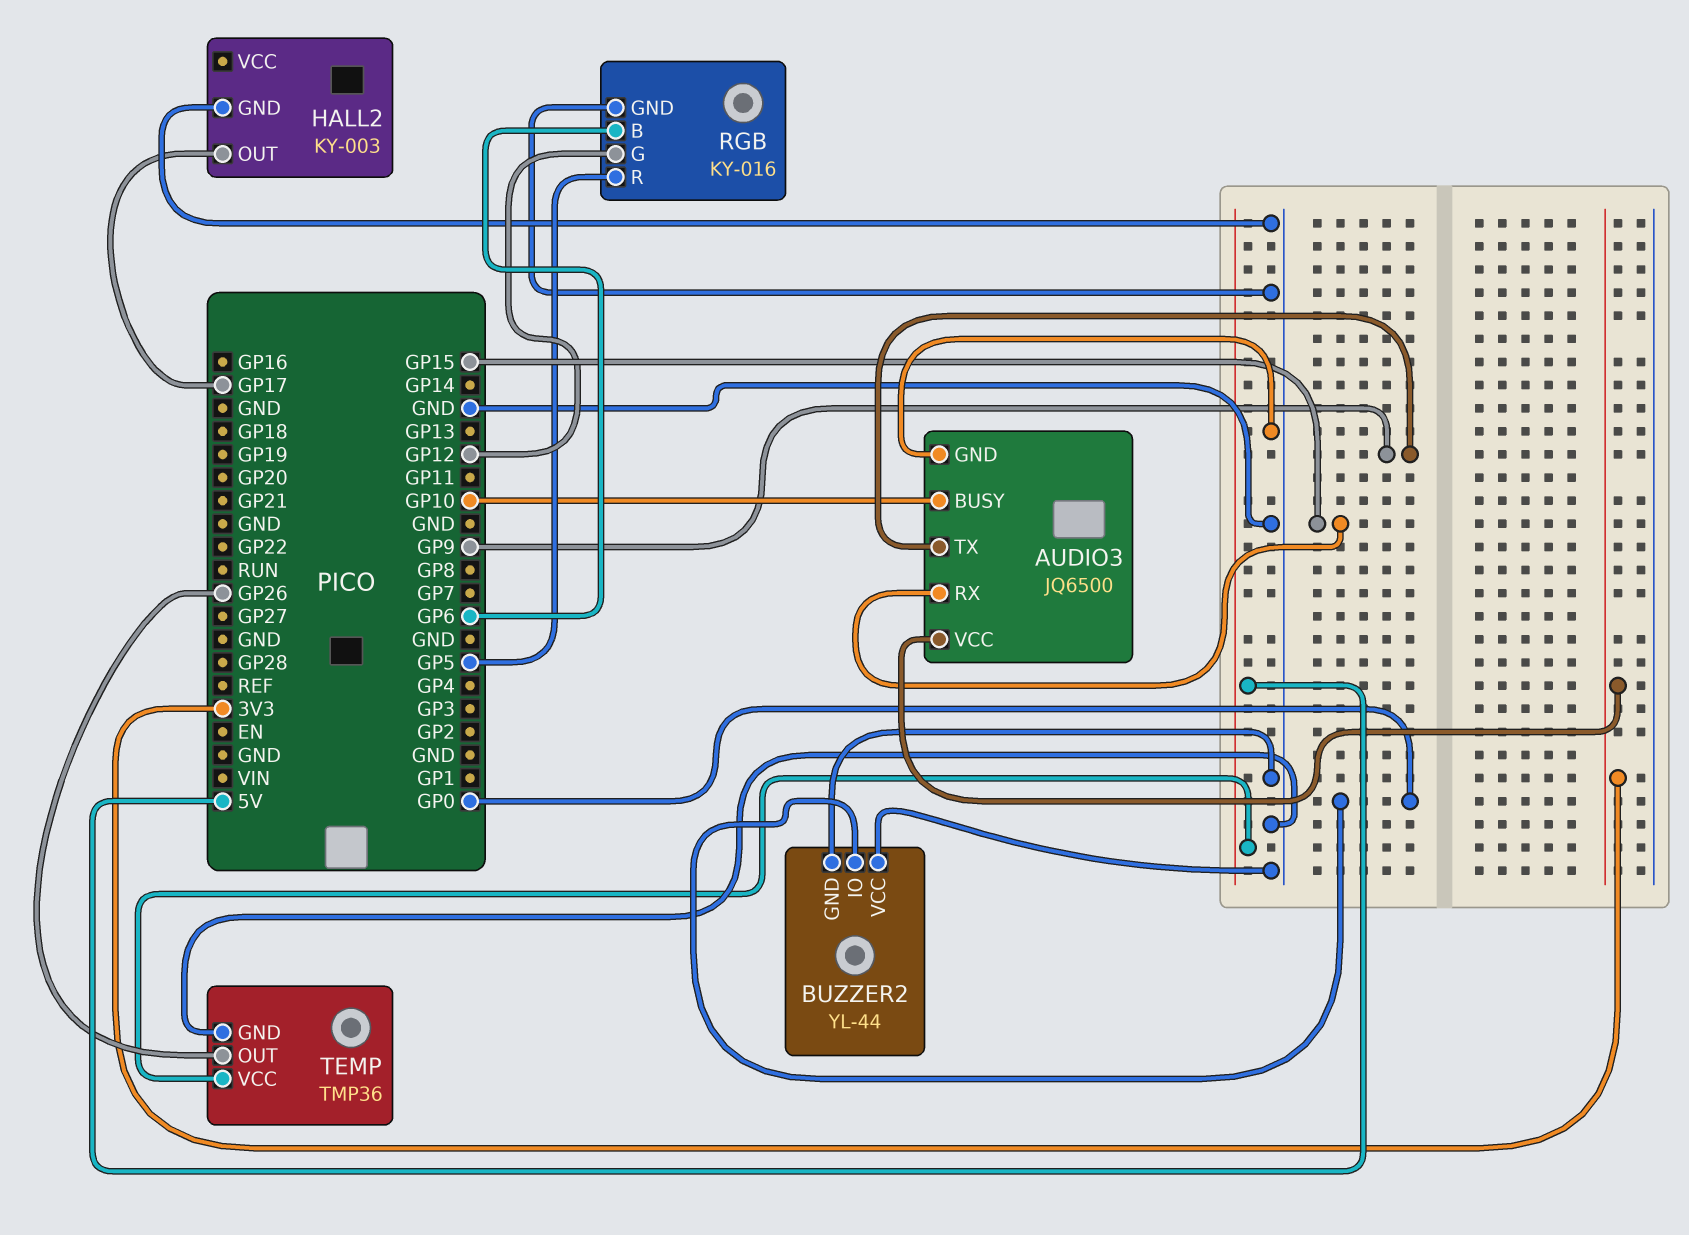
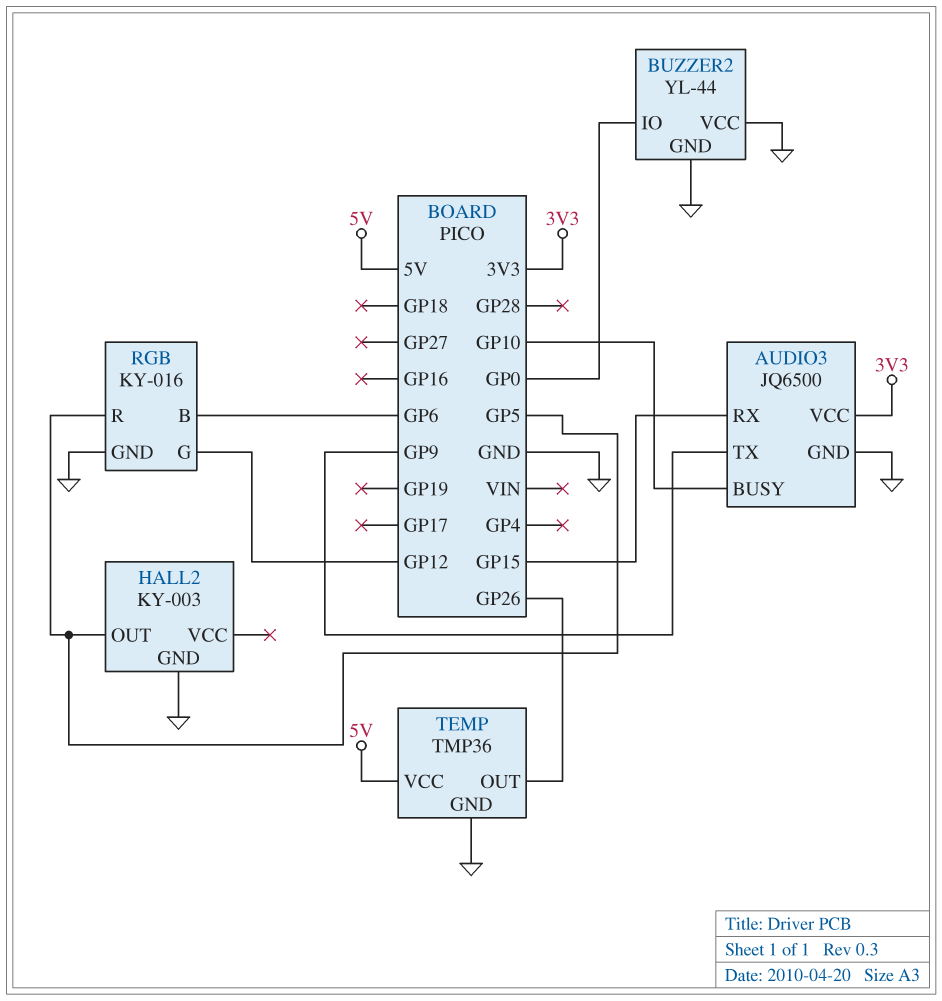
HALL2 pin OUT: GP17 -> GP5

